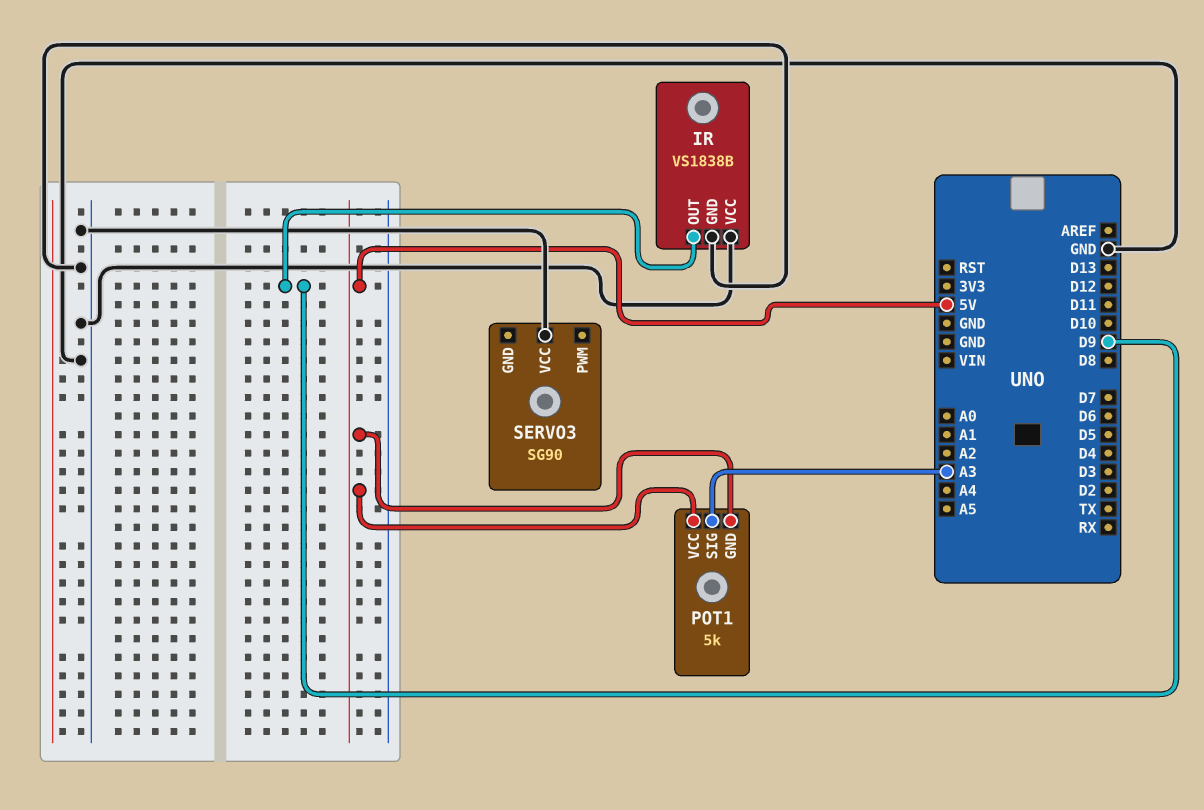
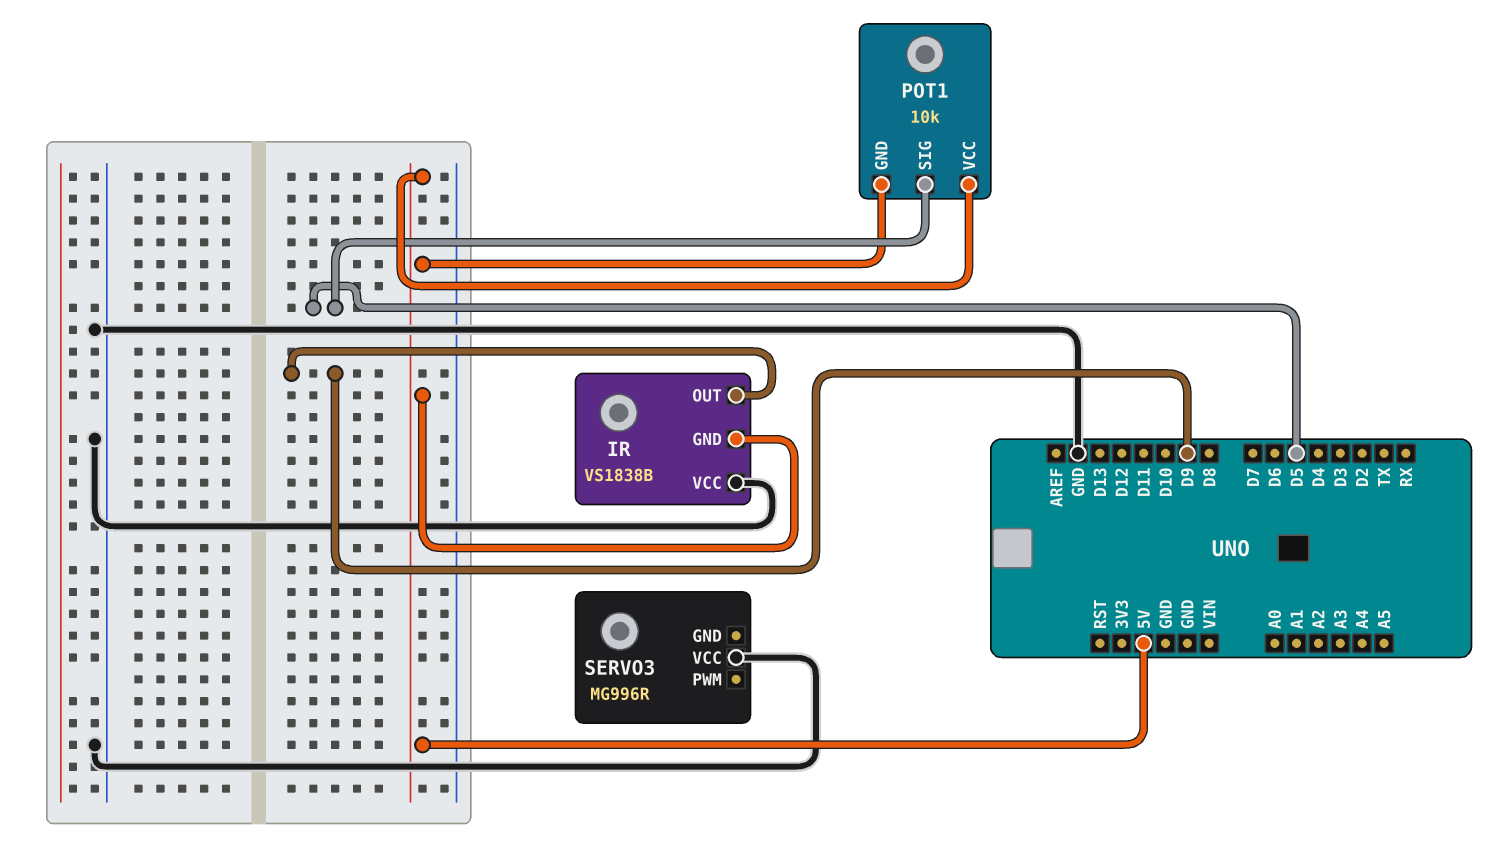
IR pin GND: GND -> 5V
POT1: 5k -> 10k
POT1 pin SIG: A3 -> D5
SERVO3: SG90 -> MG996R

